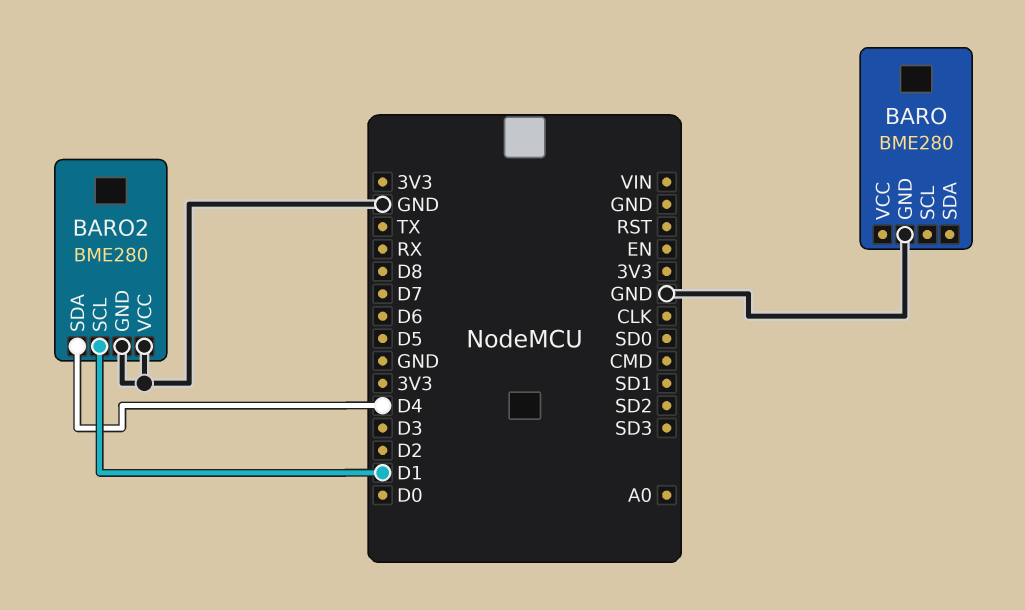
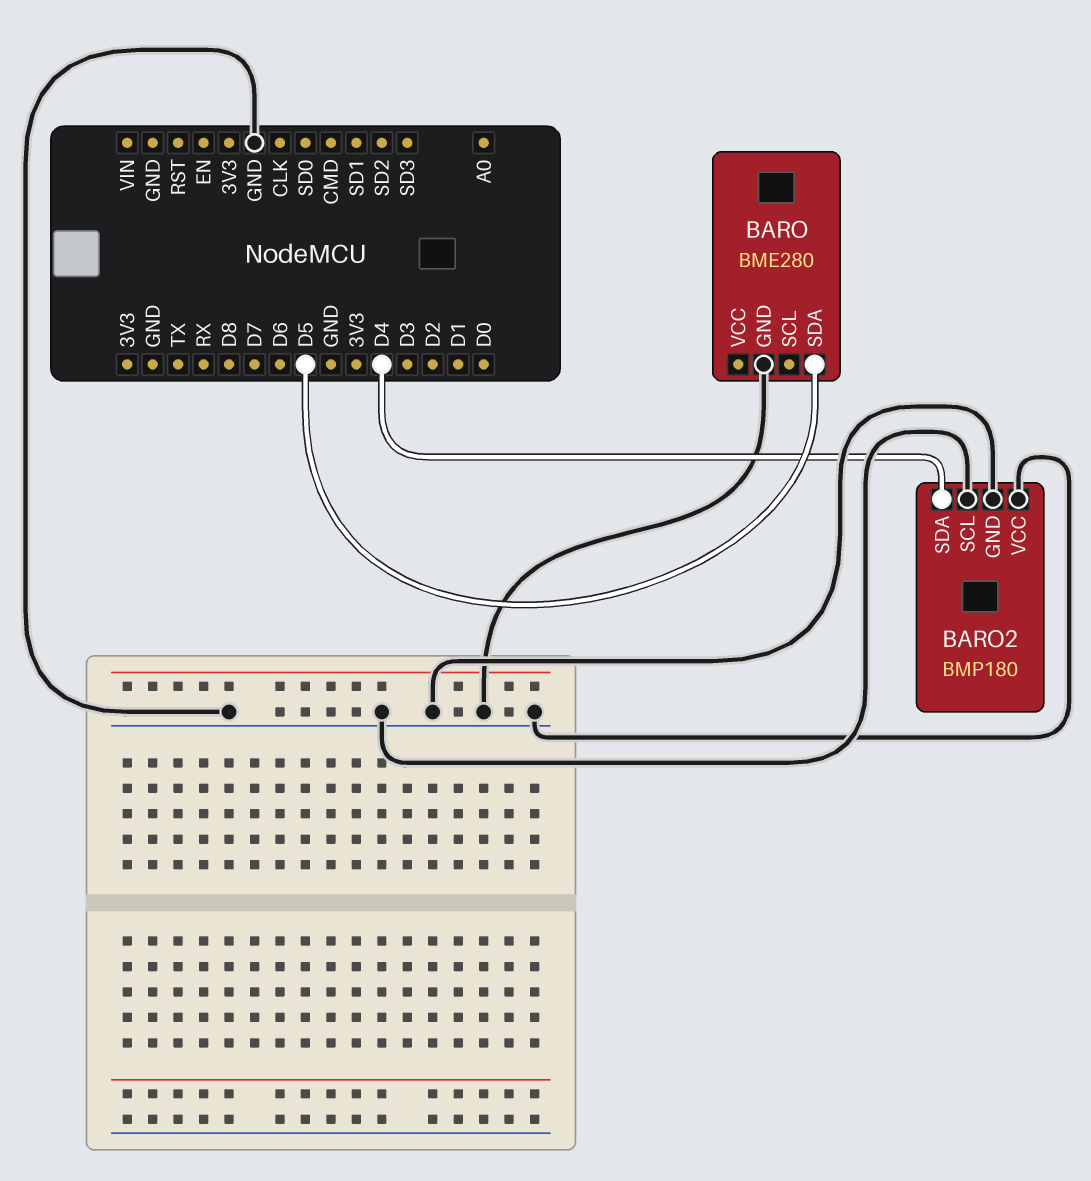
BARO pin SDA: none -> D5
BARO2: BME280 -> BMP180
BARO2 pin SCL: D1 -> GND

